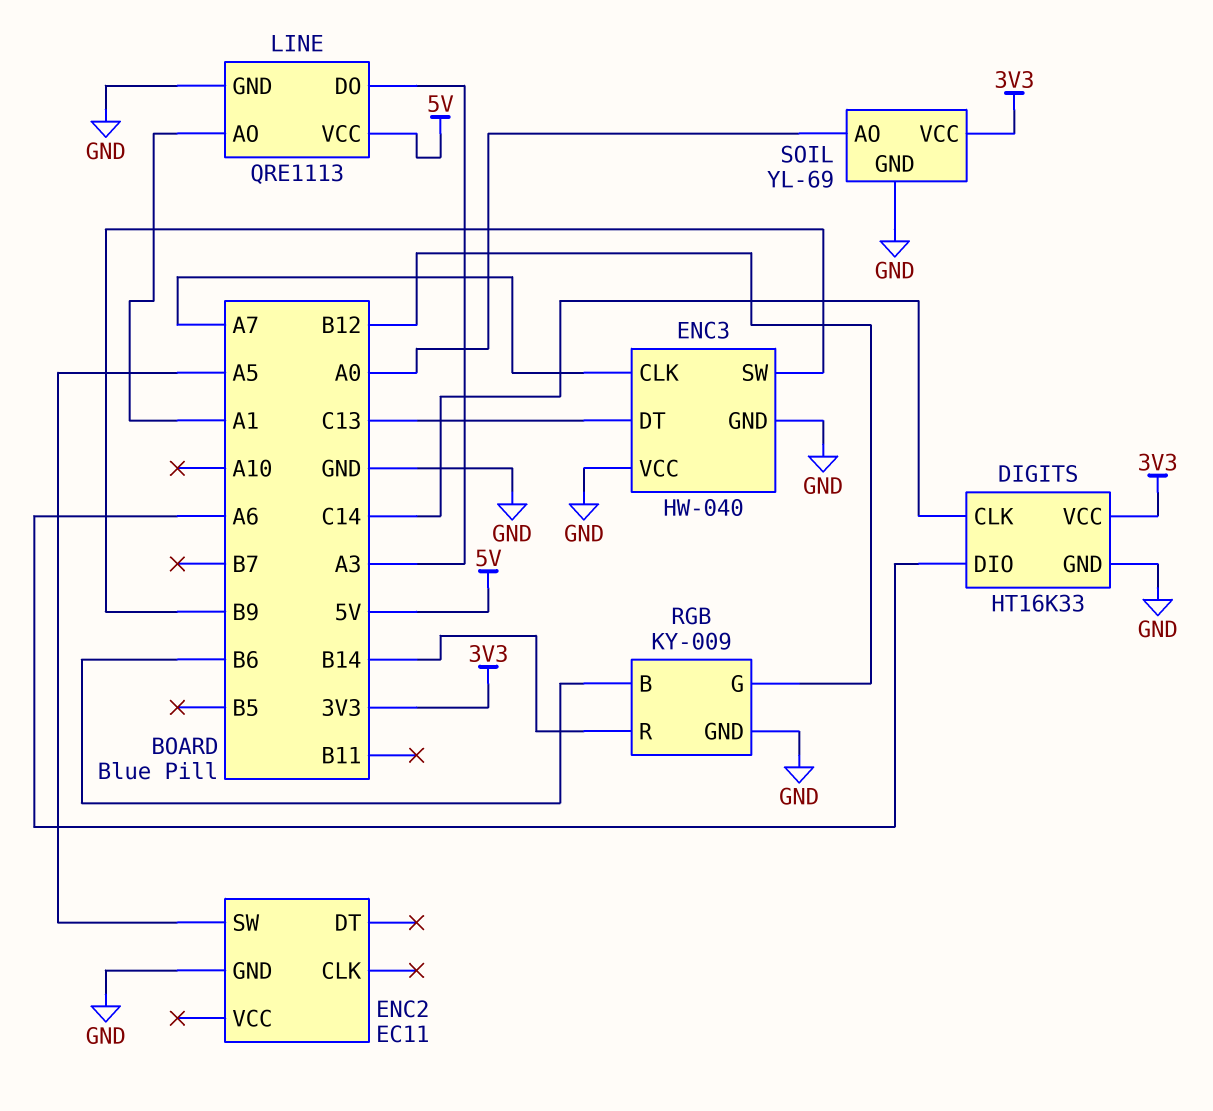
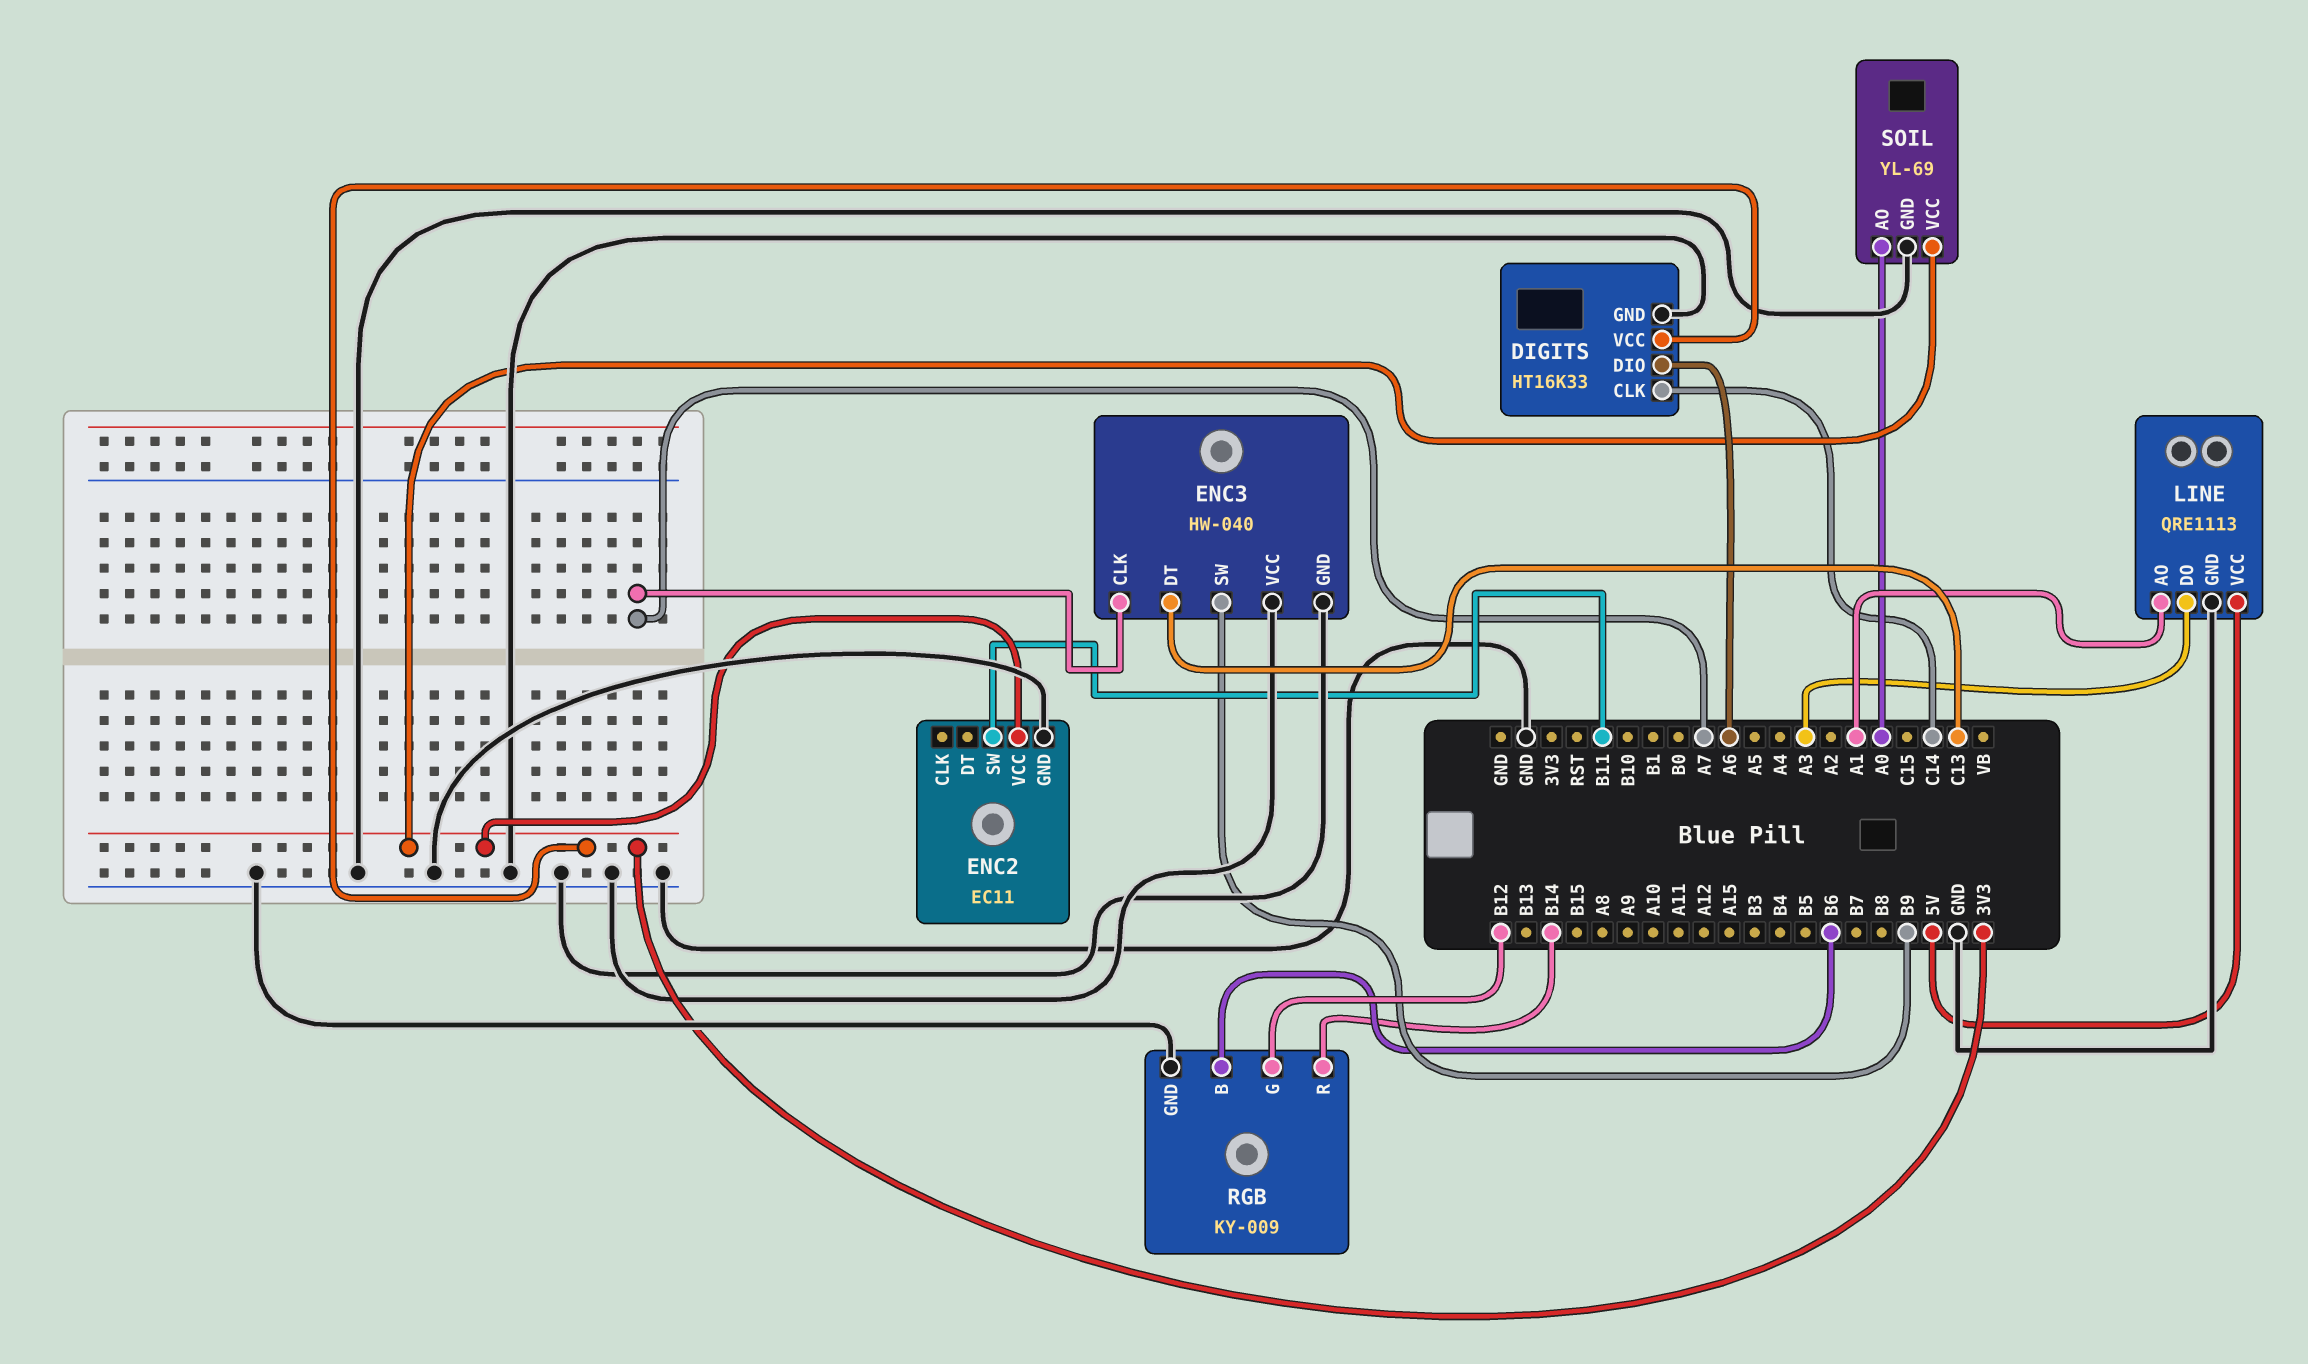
ENC2 pin SW: A5 -> B11
ENC2 pin VCC: none -> 3V3

